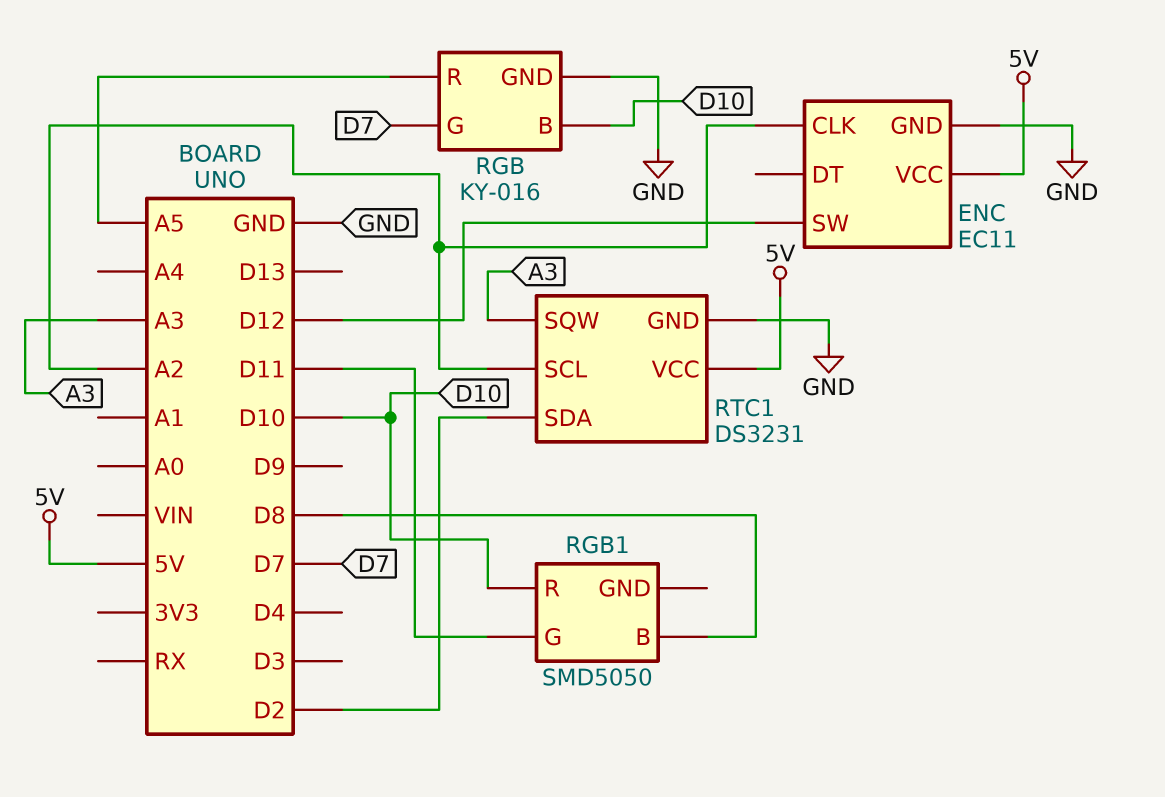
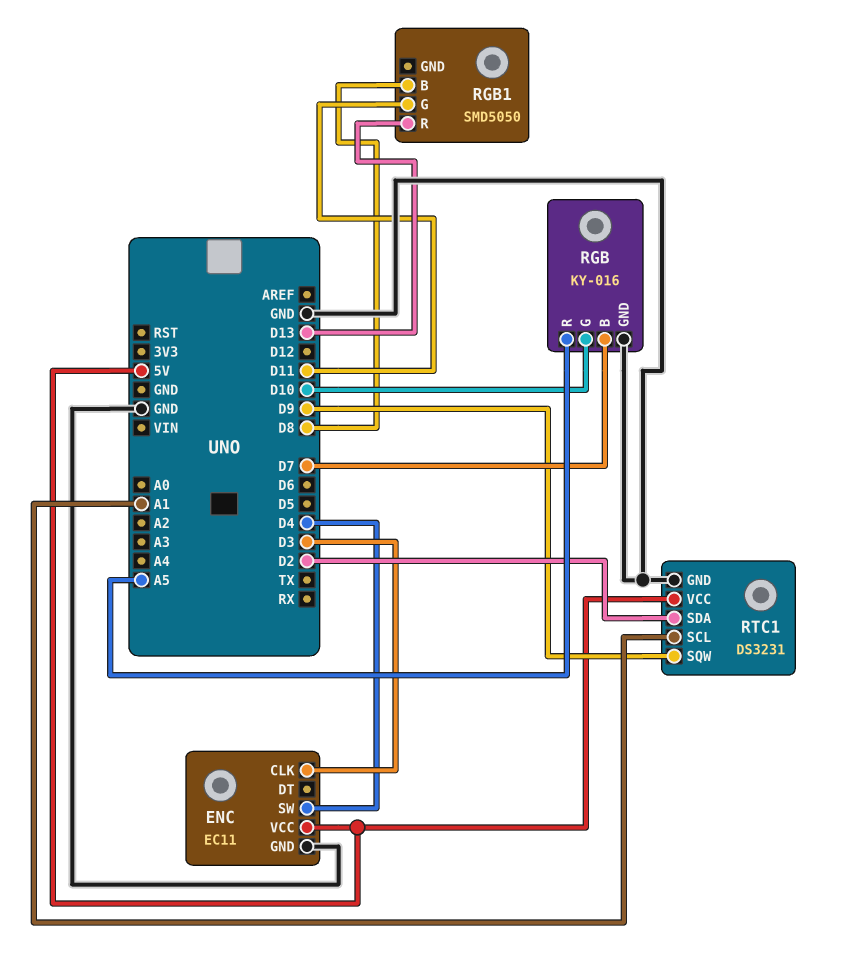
ENC pin CLK: A2 -> D3
ENC pin SW: D12 -> D4
RGB pin B: D10 -> D7
RGB pin G: D7 -> D10
RGB1 pin R: D10 -> D13
RTC1 pin SCL: A2 -> A1
RTC1 pin SQW: A3 -> D9

